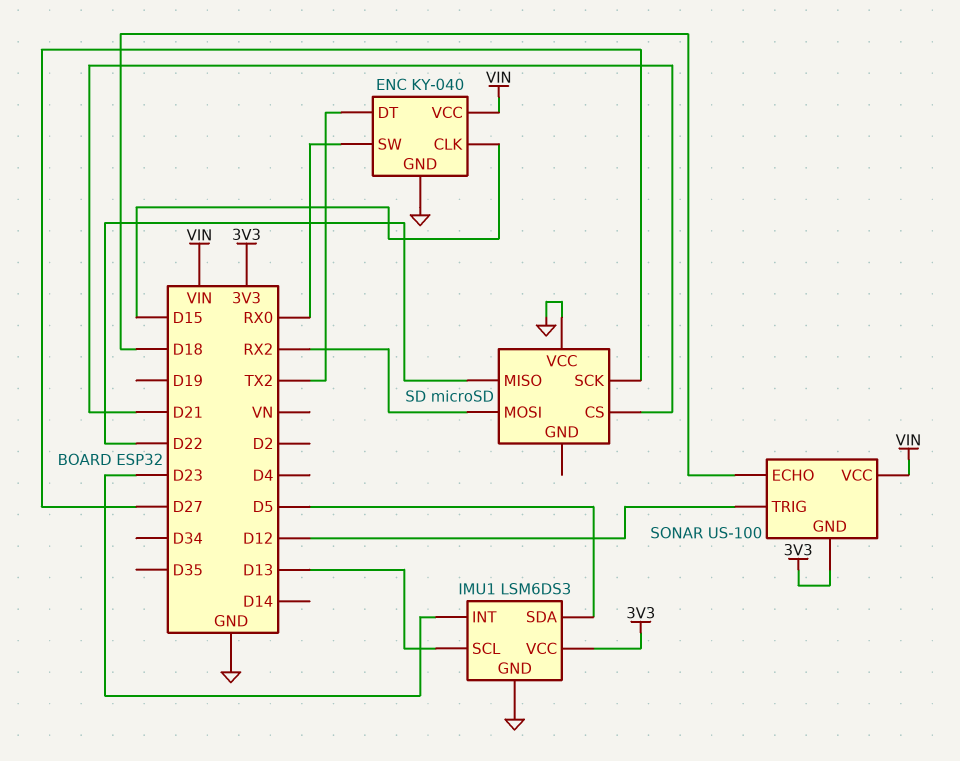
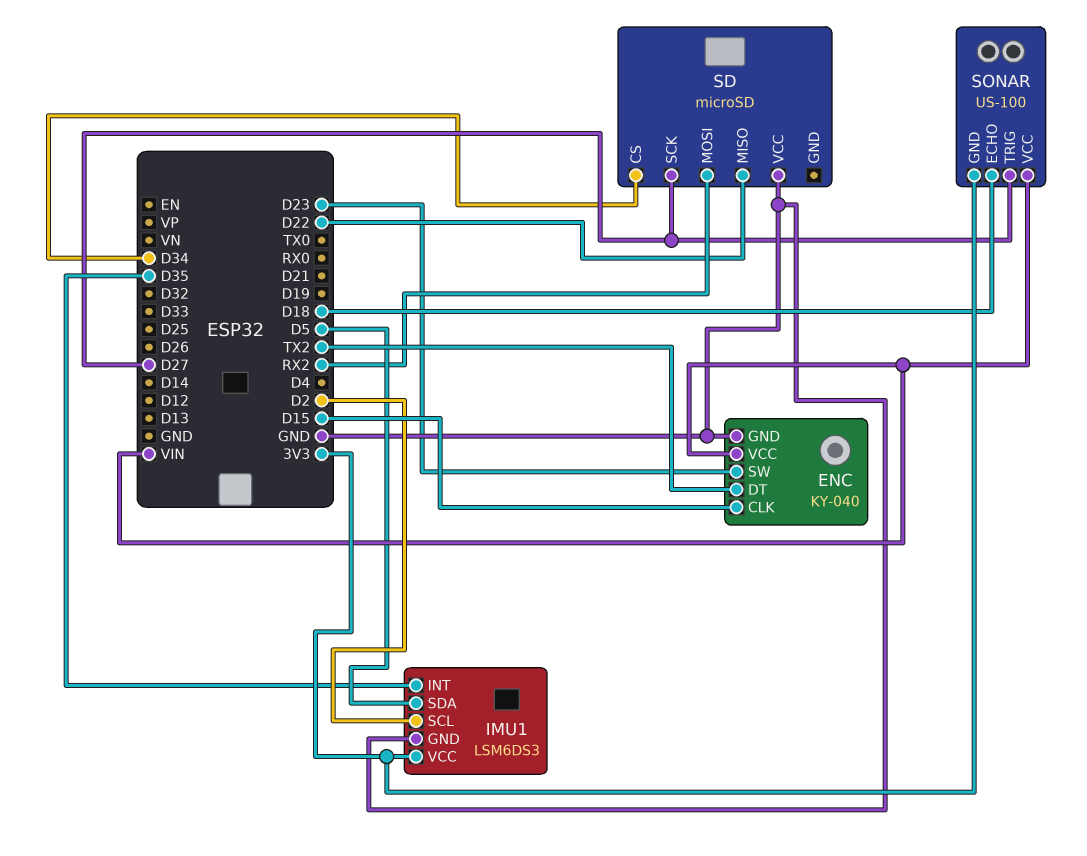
ENC pin SW: RX0 -> D23
IMU1 pin INT: D23 -> D35
IMU1 pin SCL: D13 -> D2
SD pin CS: D21 -> D34
SONAR pin TRIG: D12 -> D27

